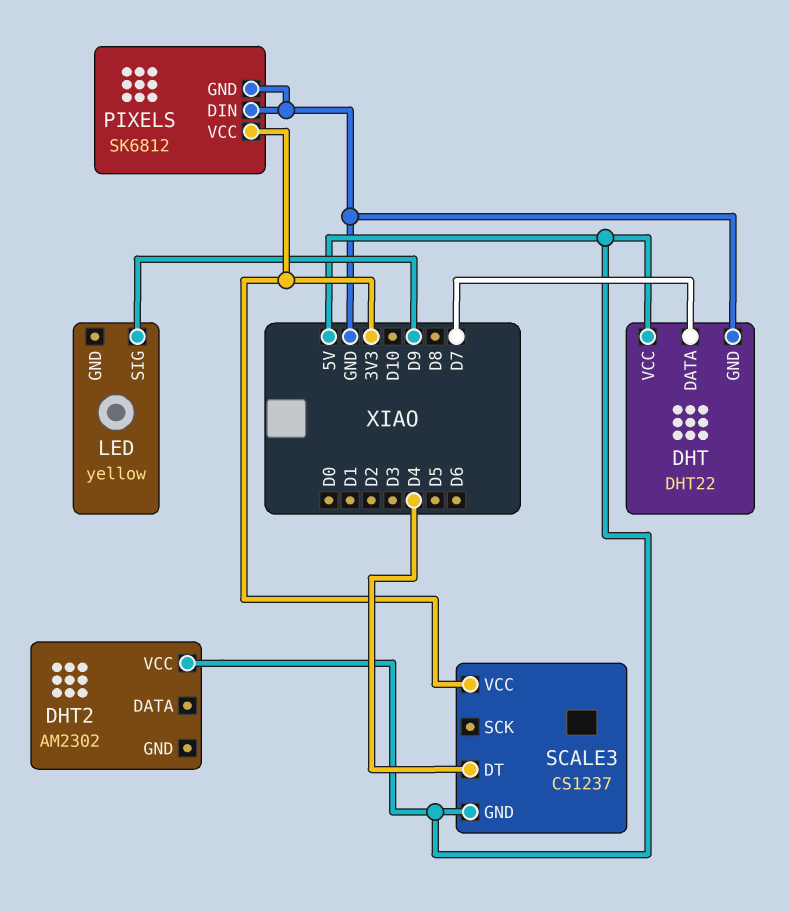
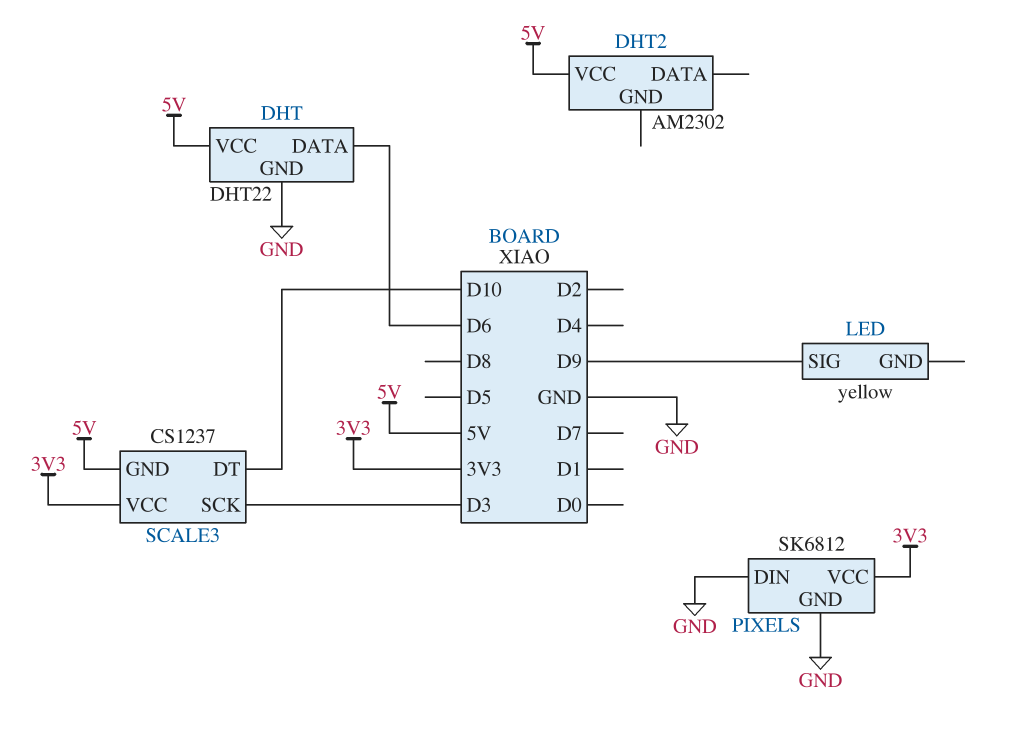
DHT pin DATA: D7 -> D6
SCALE3 pin DT: D4 -> D10
SCALE3 pin SCK: none -> D3

